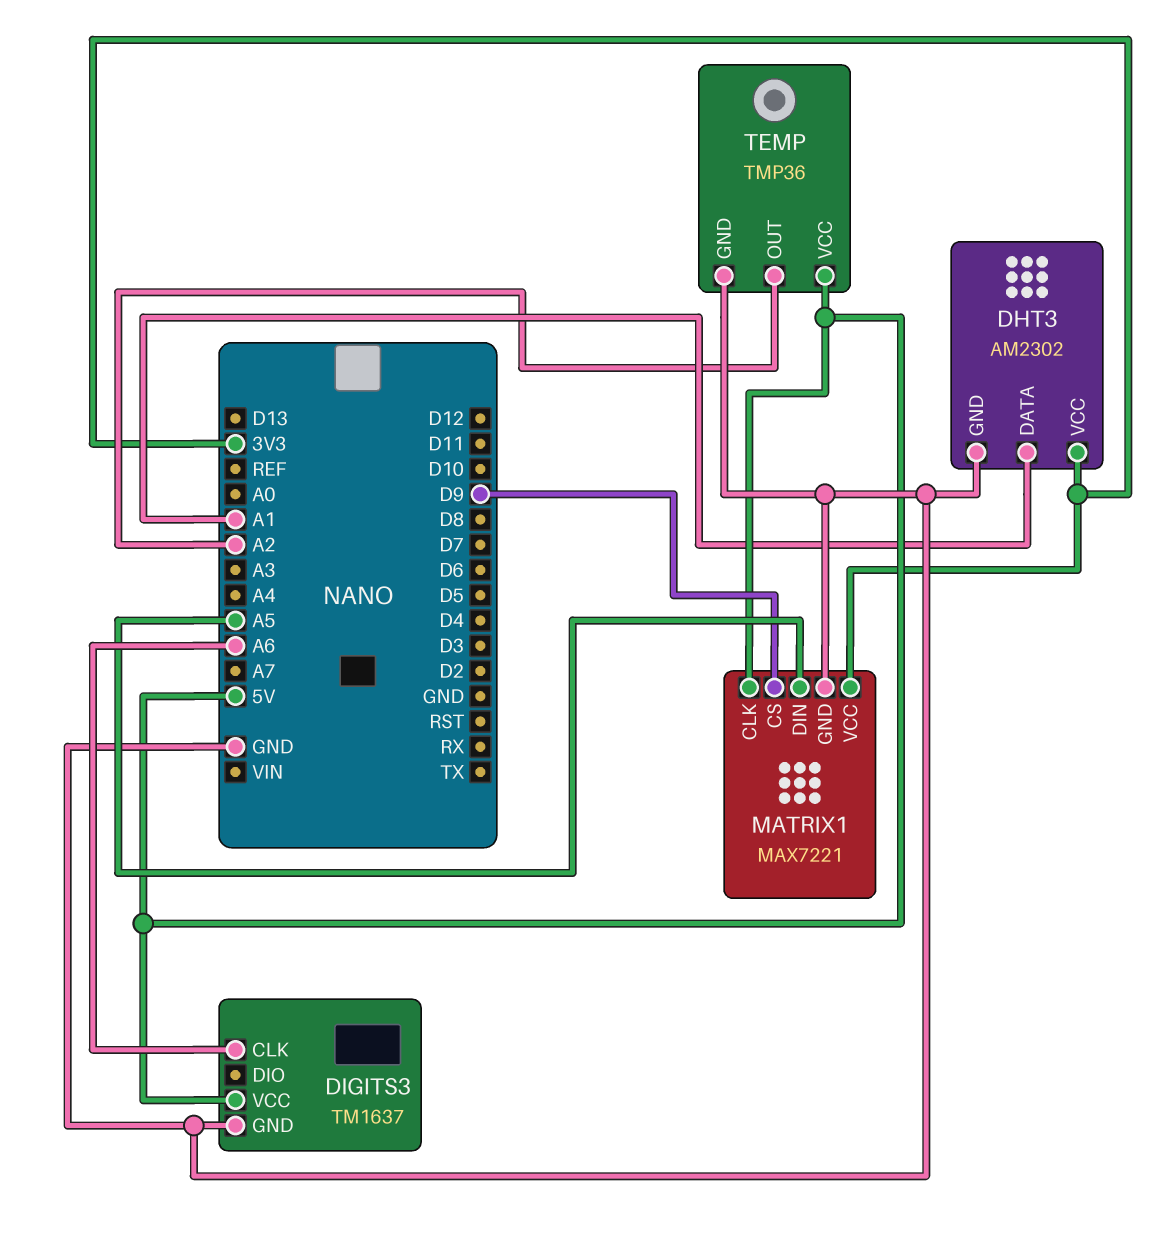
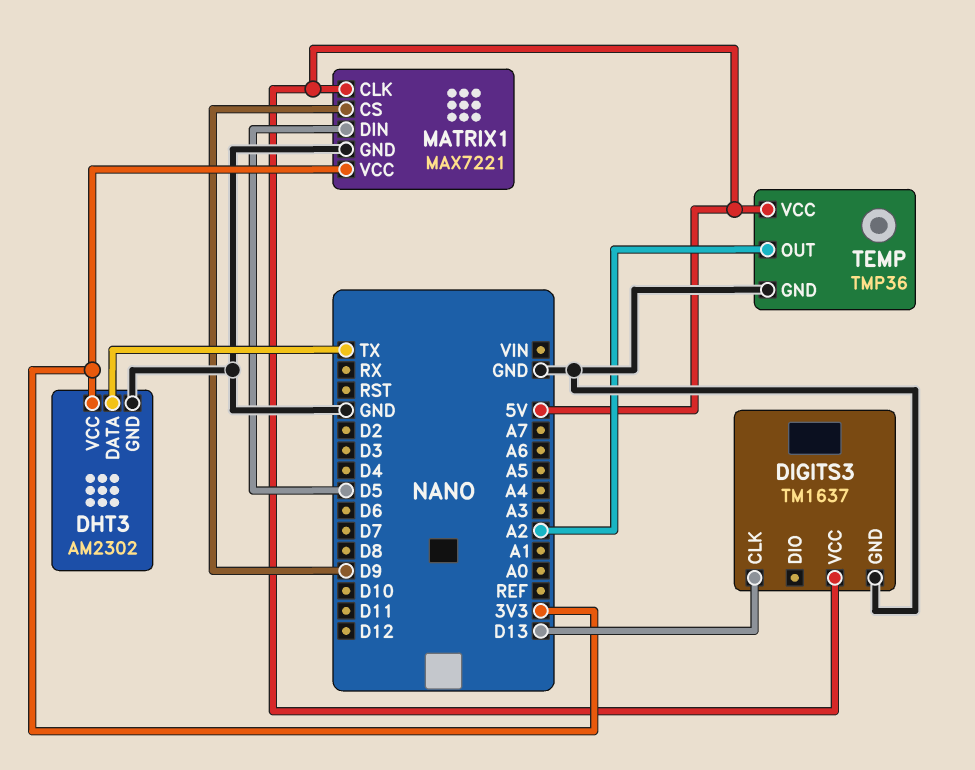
DHT3 pin DATA: A1 -> TX
DIGITS3 pin CLK: A6 -> D13
MATRIX1 pin DIN: A5 -> D5

